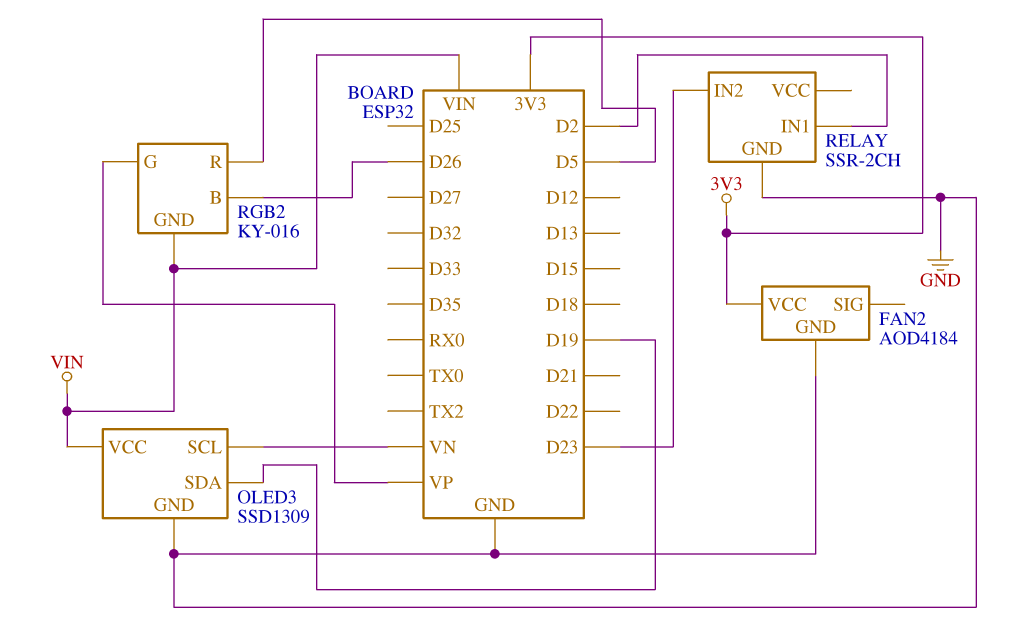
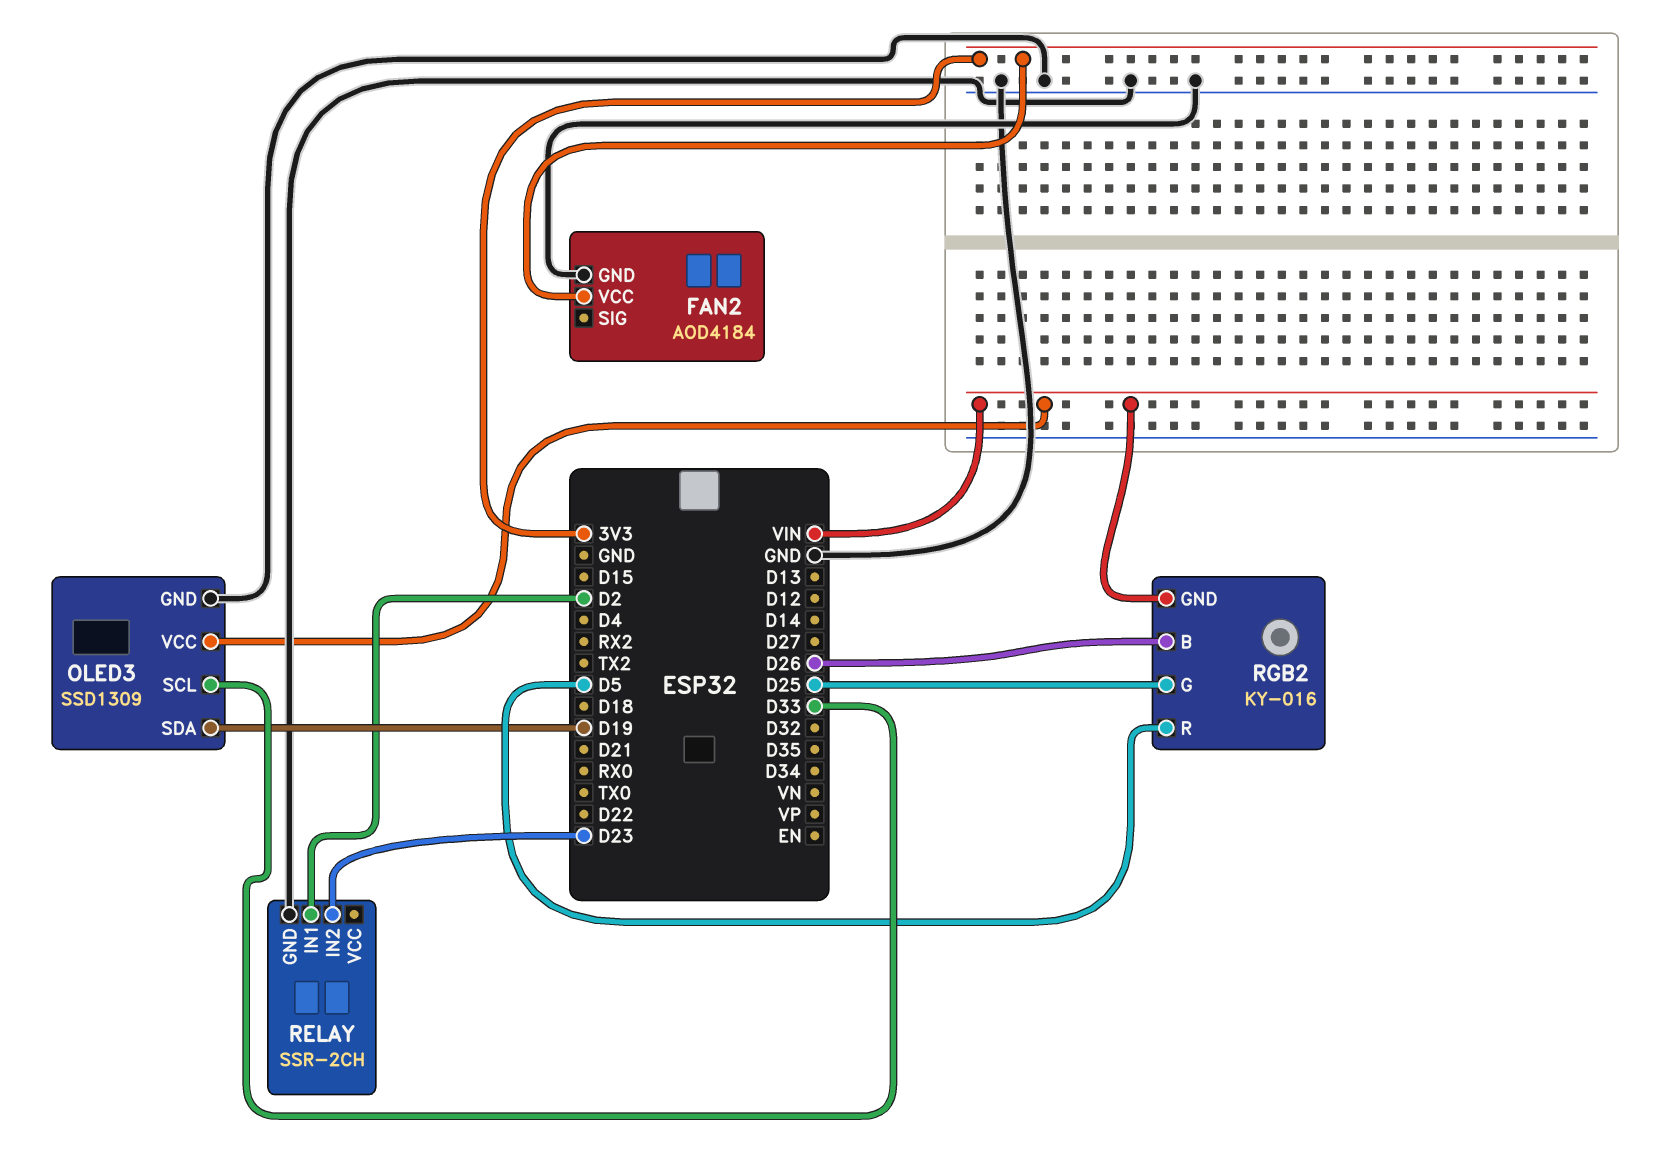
OLED3 pin SCL: VN -> D33
RGB2 pin G: VP -> D25

